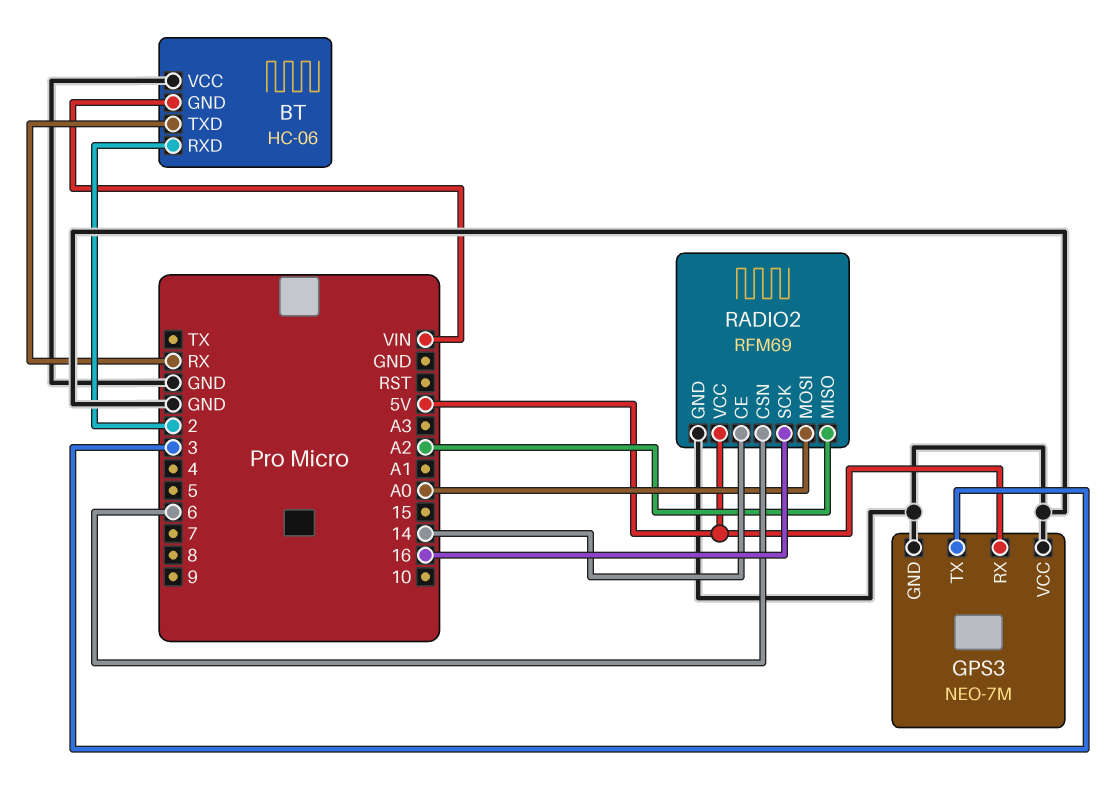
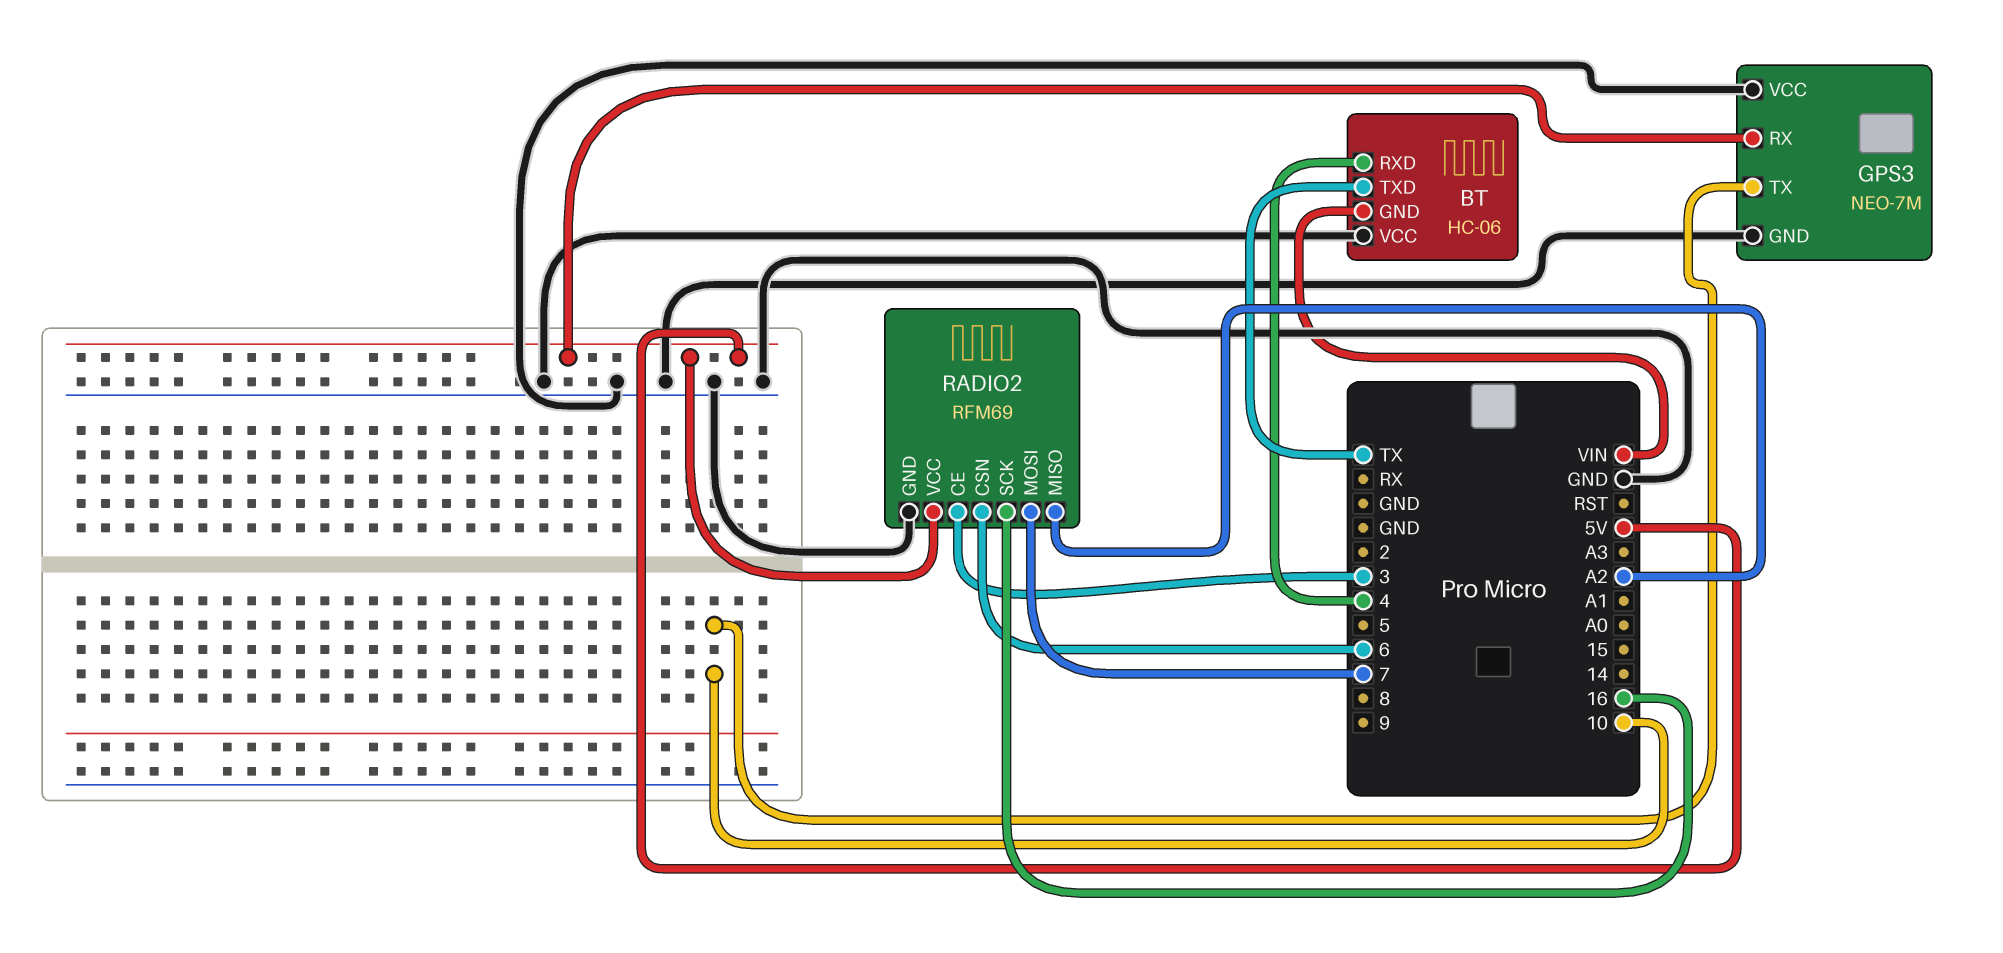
BT pin RXD: 2 -> 4
BT pin TXD: RX -> TX
GPS3 pin TX: 3 -> 10
RADIO2 pin CE: 14 -> 3
RADIO2 pin MOSI: A0 -> 7

